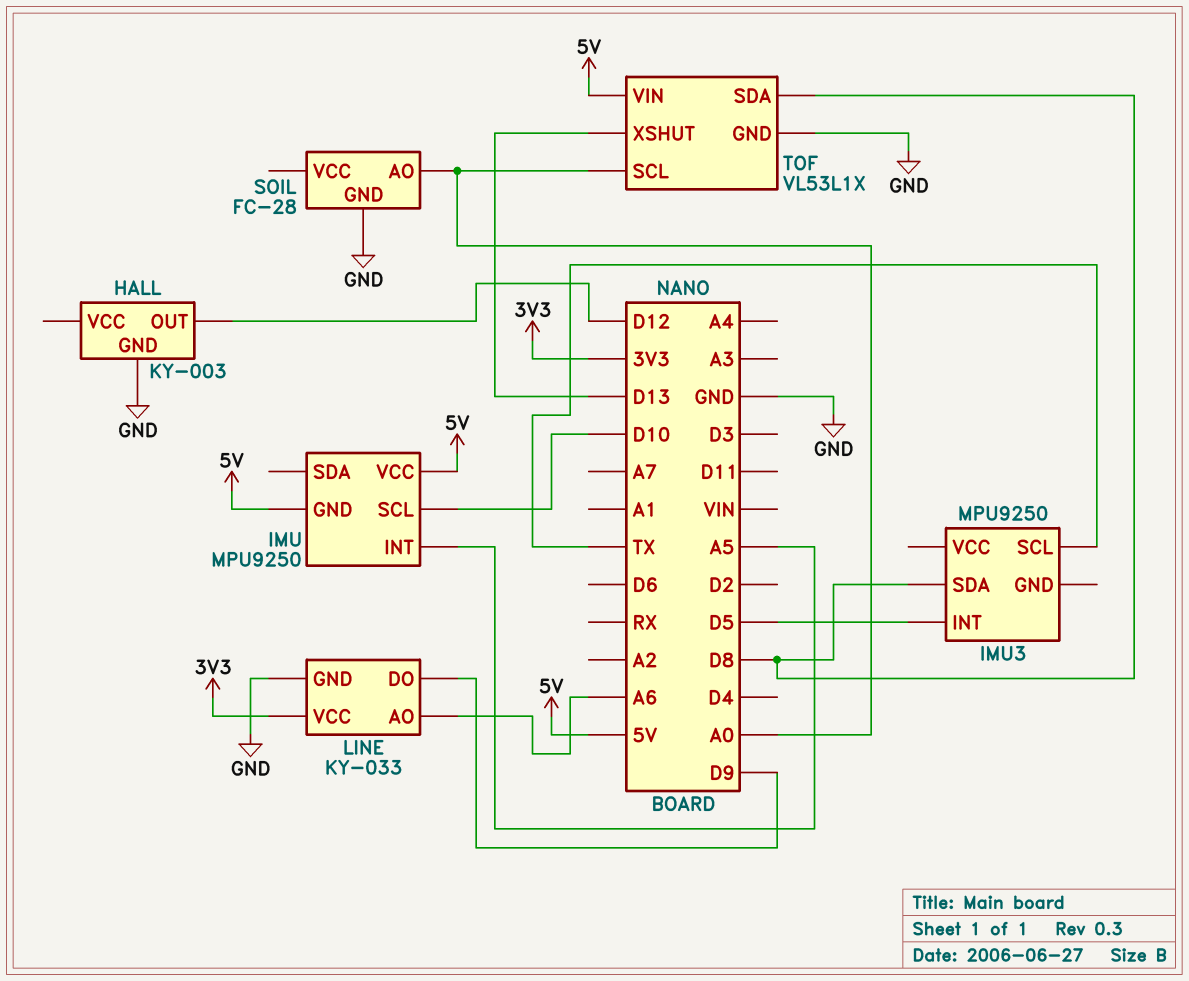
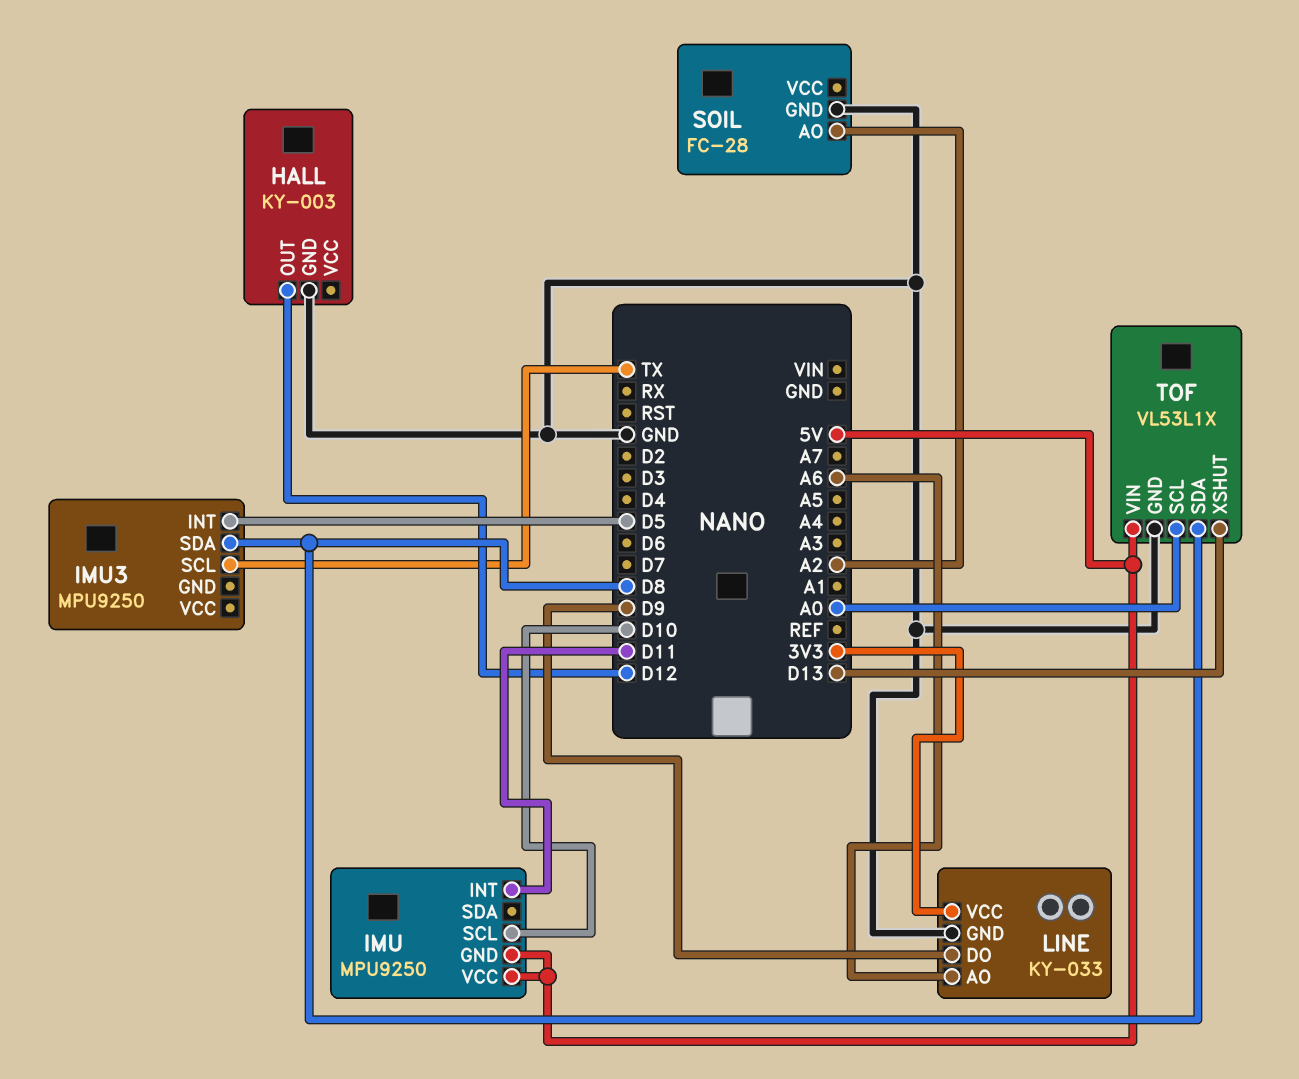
IMU pin INT: A5 -> D11
SOIL pin AO: A0 -> A2

